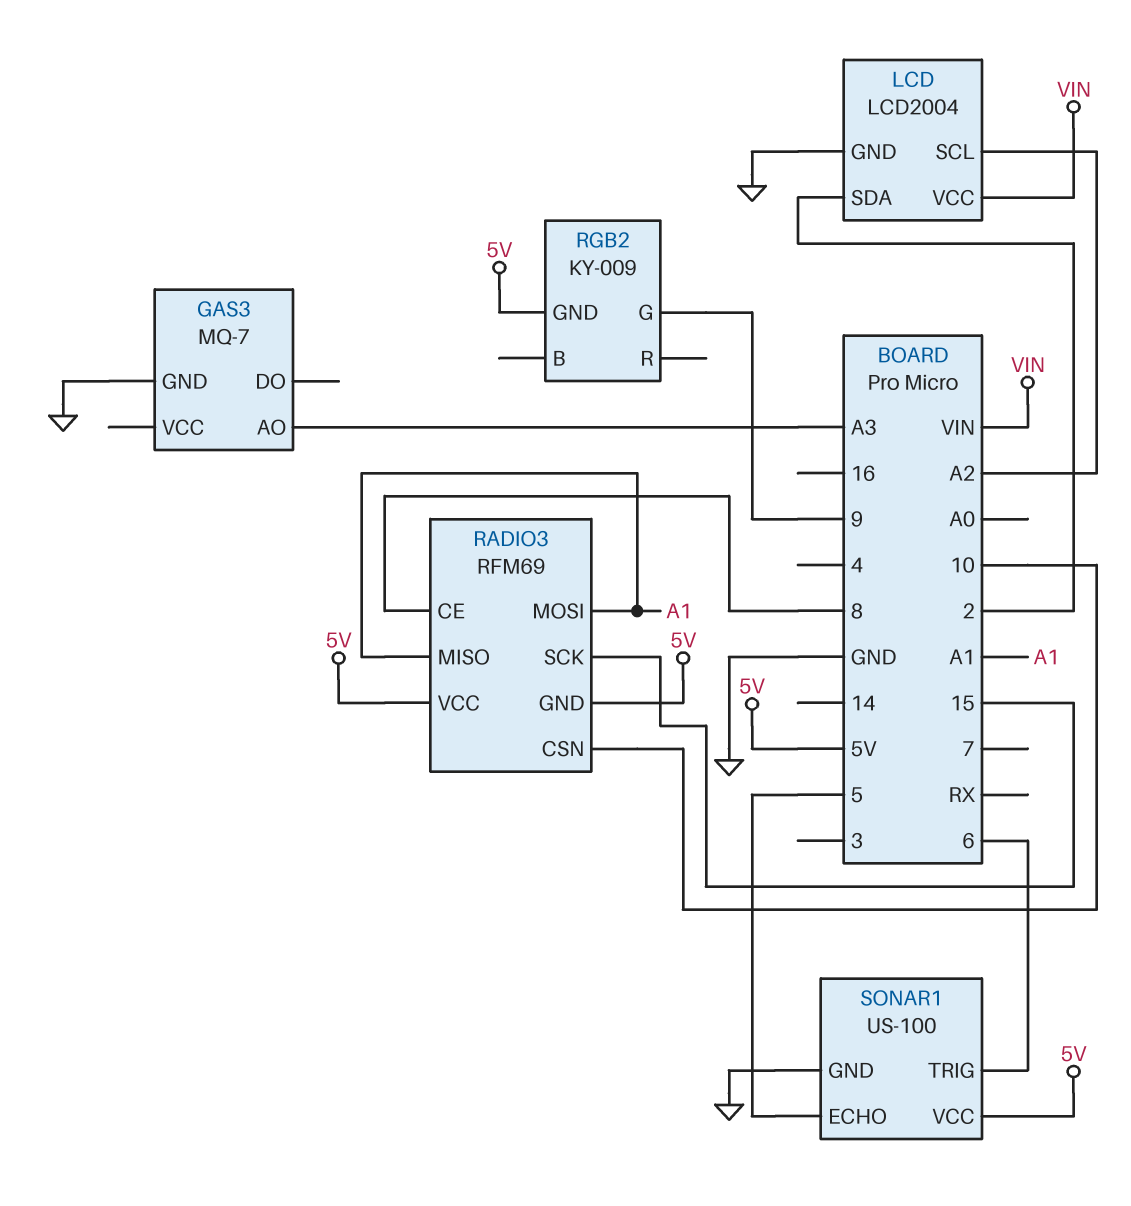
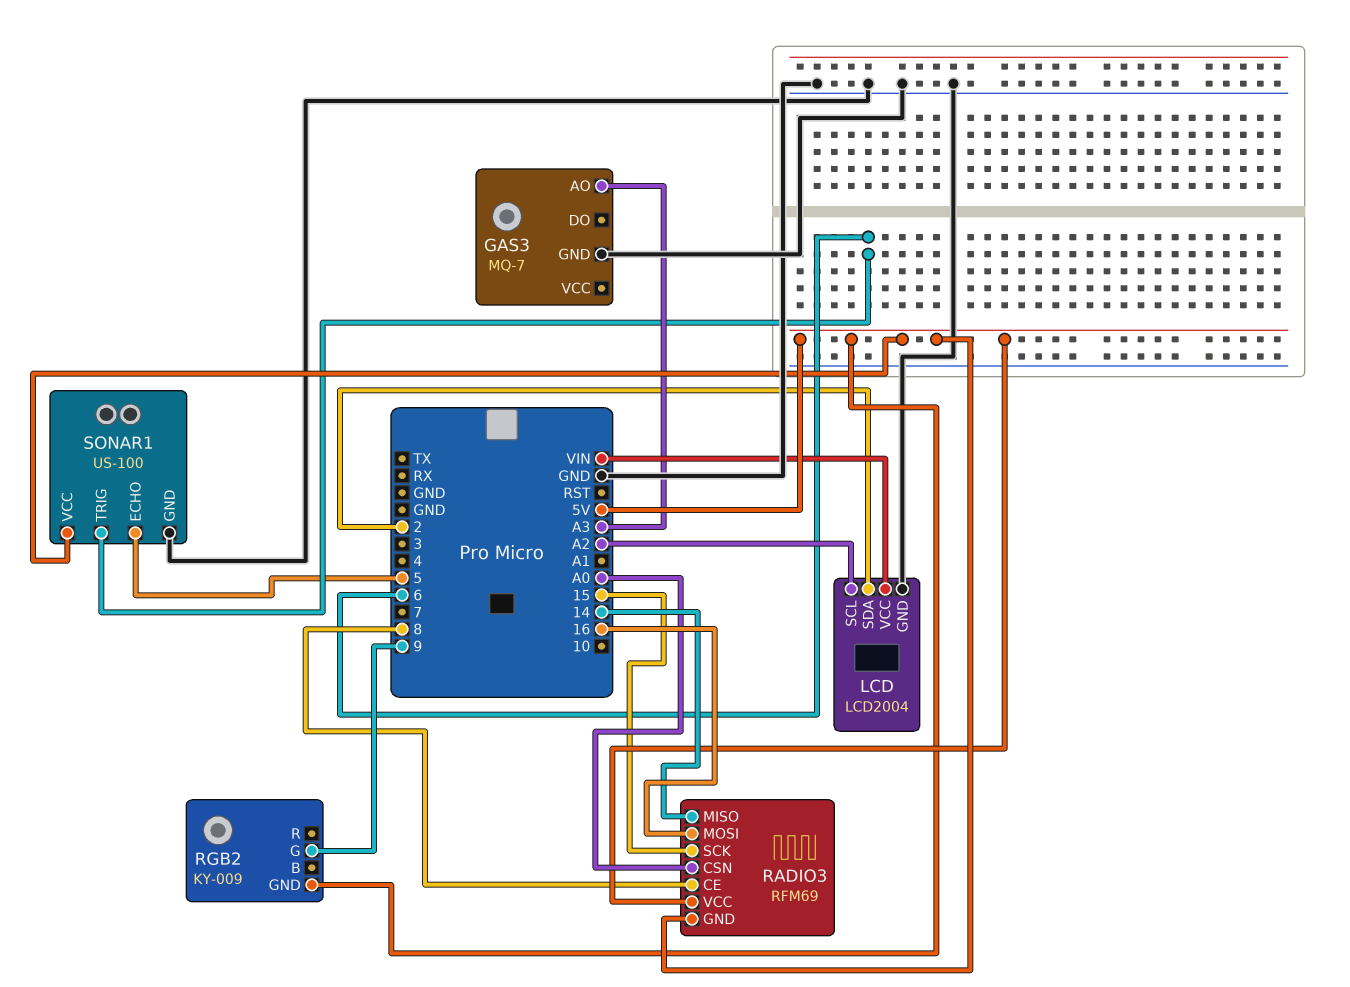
RADIO3 pin CSN: 10 -> A0
RADIO3 pin MISO: A1 -> 14
RADIO3 pin MOSI: A1 -> 16

